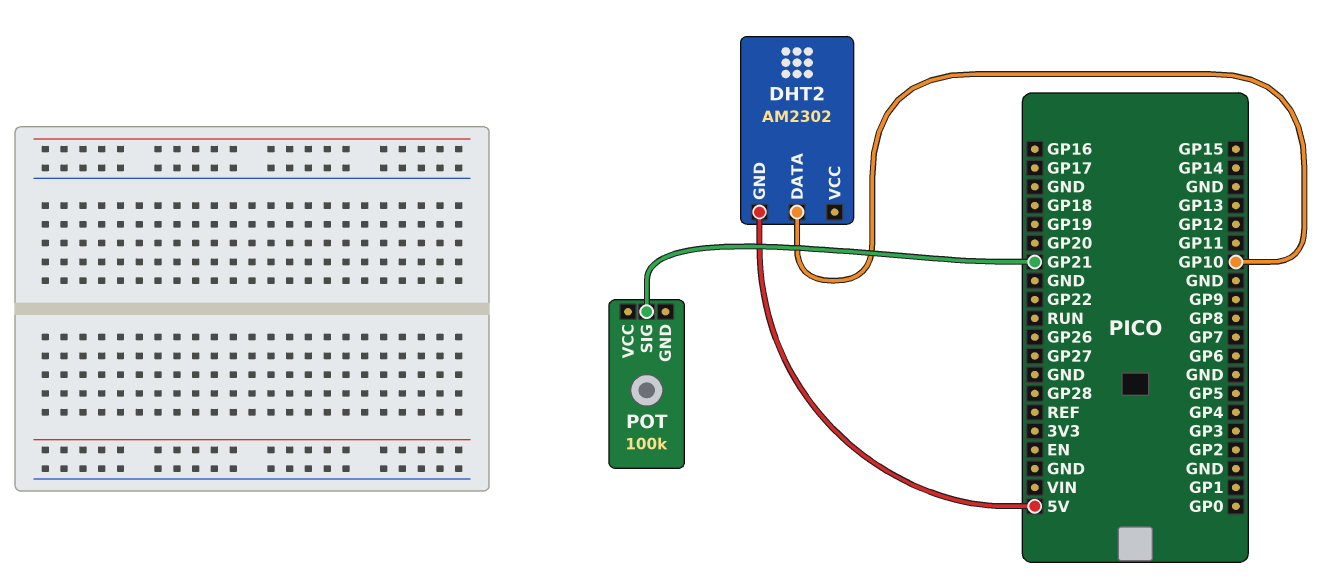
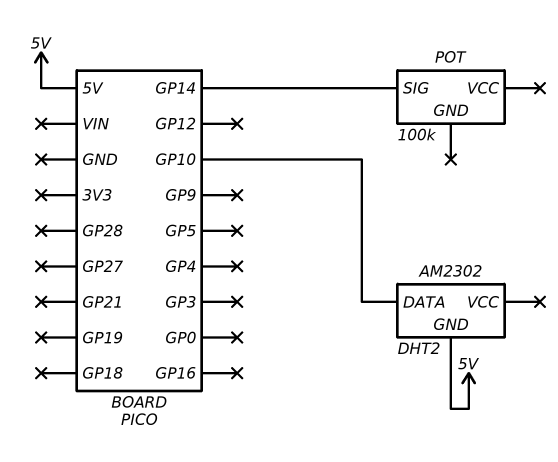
POT pin SIG: GP21 -> GP14

